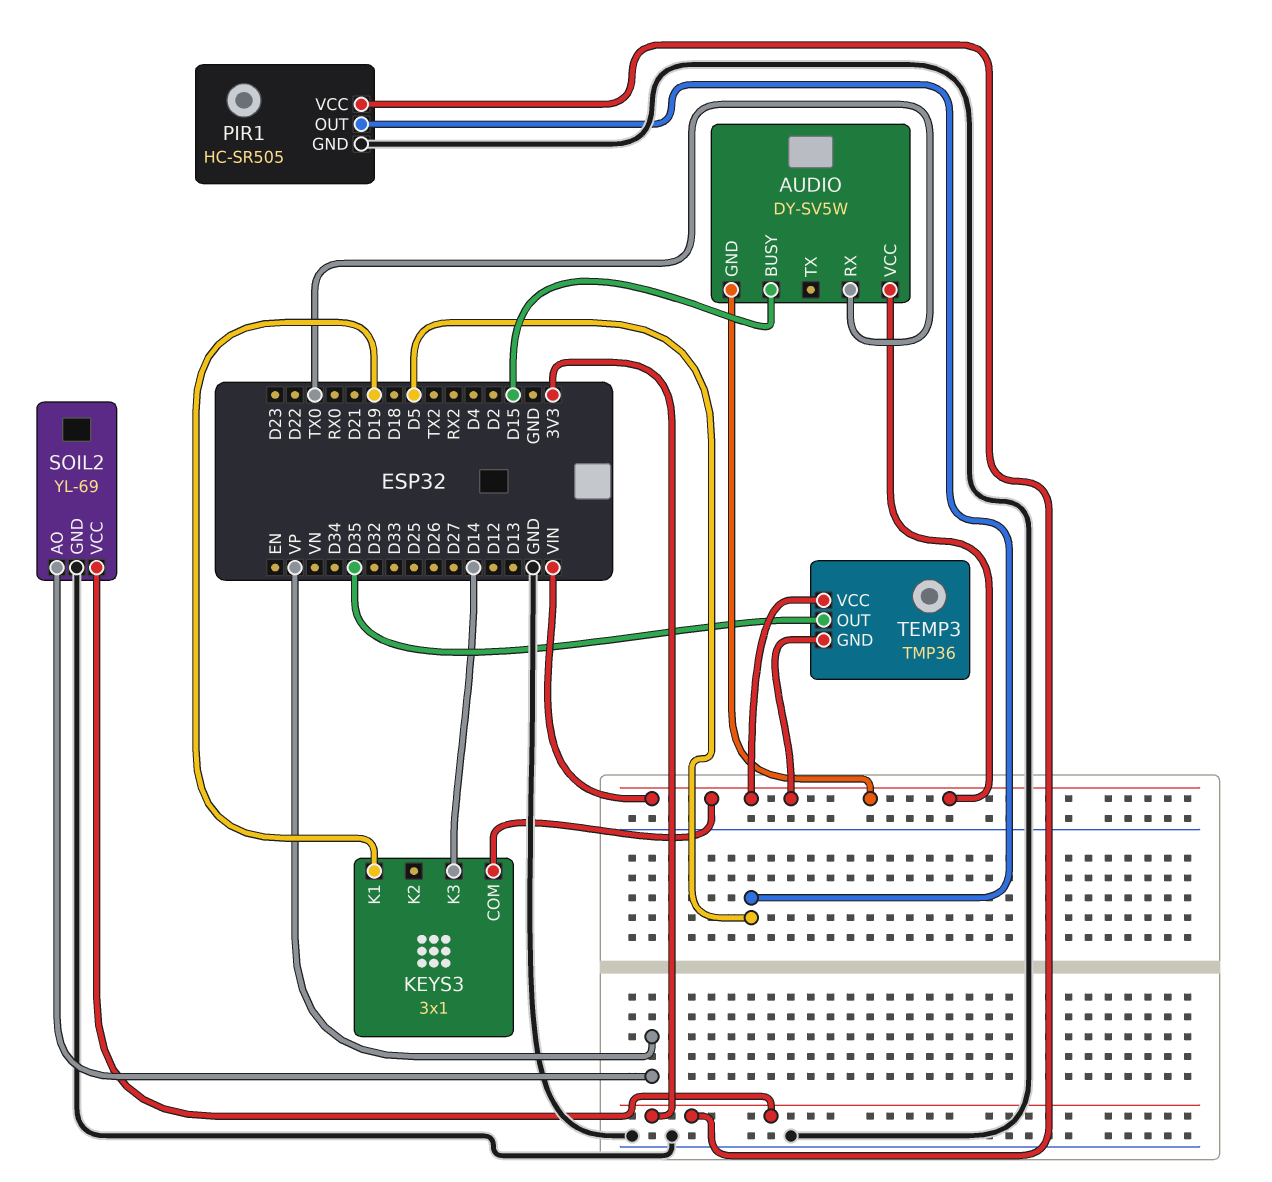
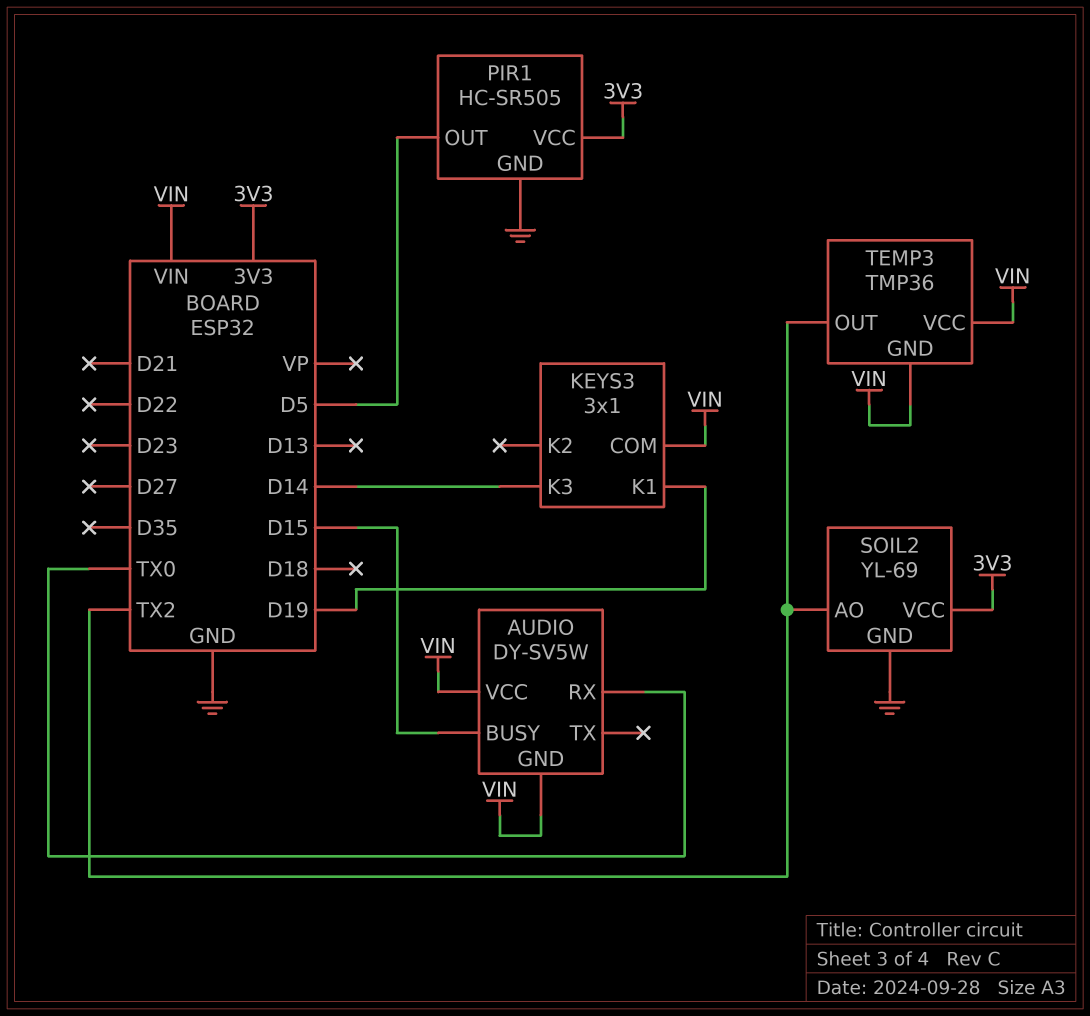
SOIL2 pin AO: VP -> TX2
TEMP3 pin OUT: D35 -> TX2

